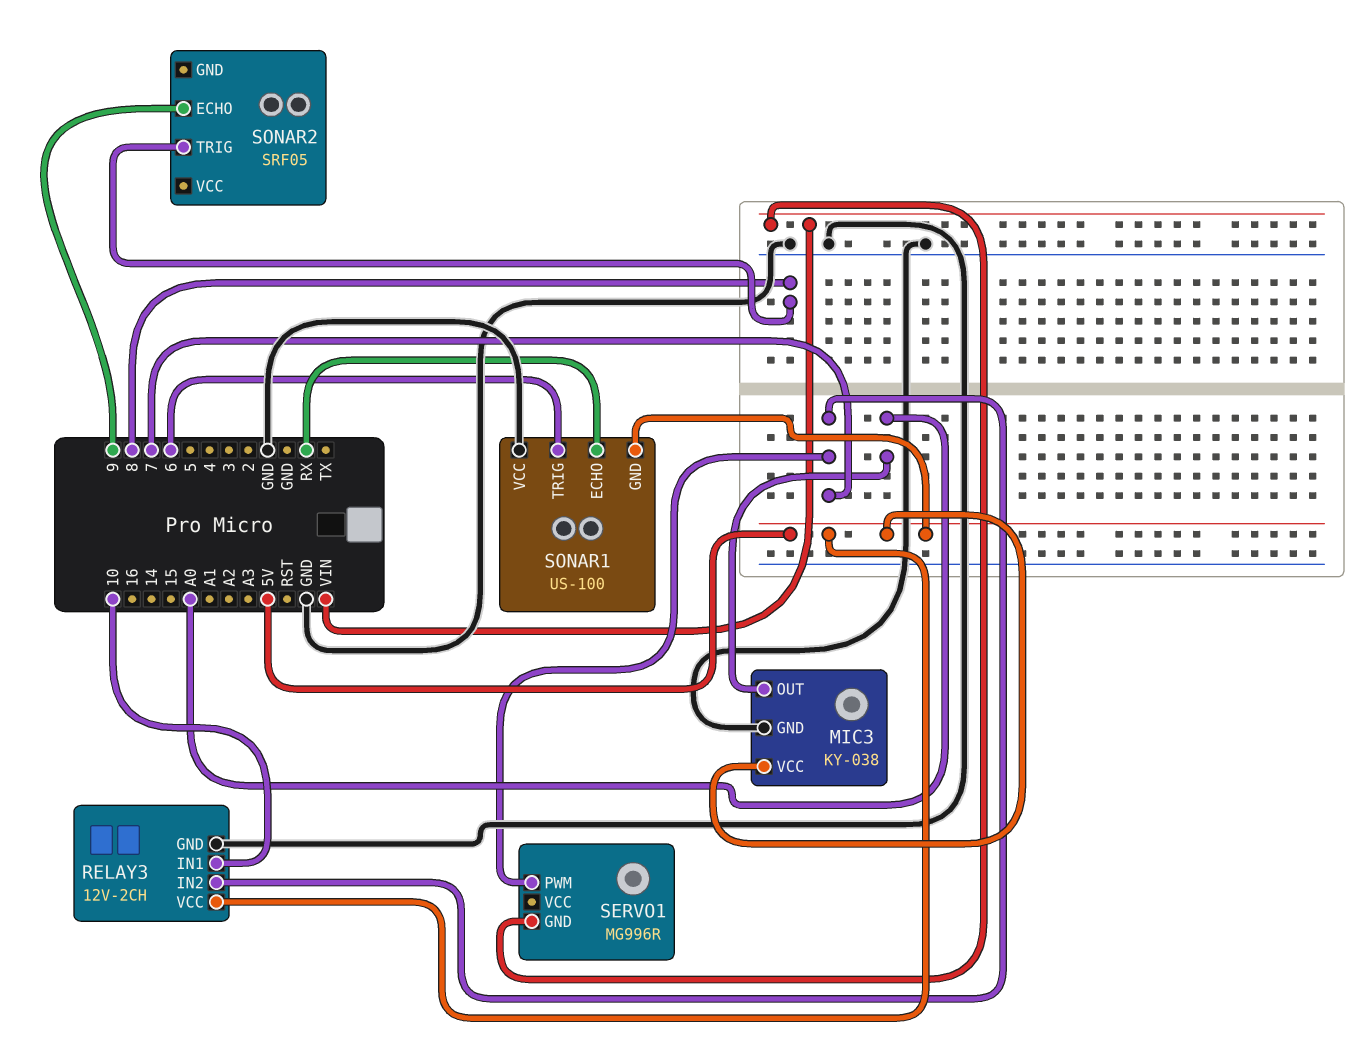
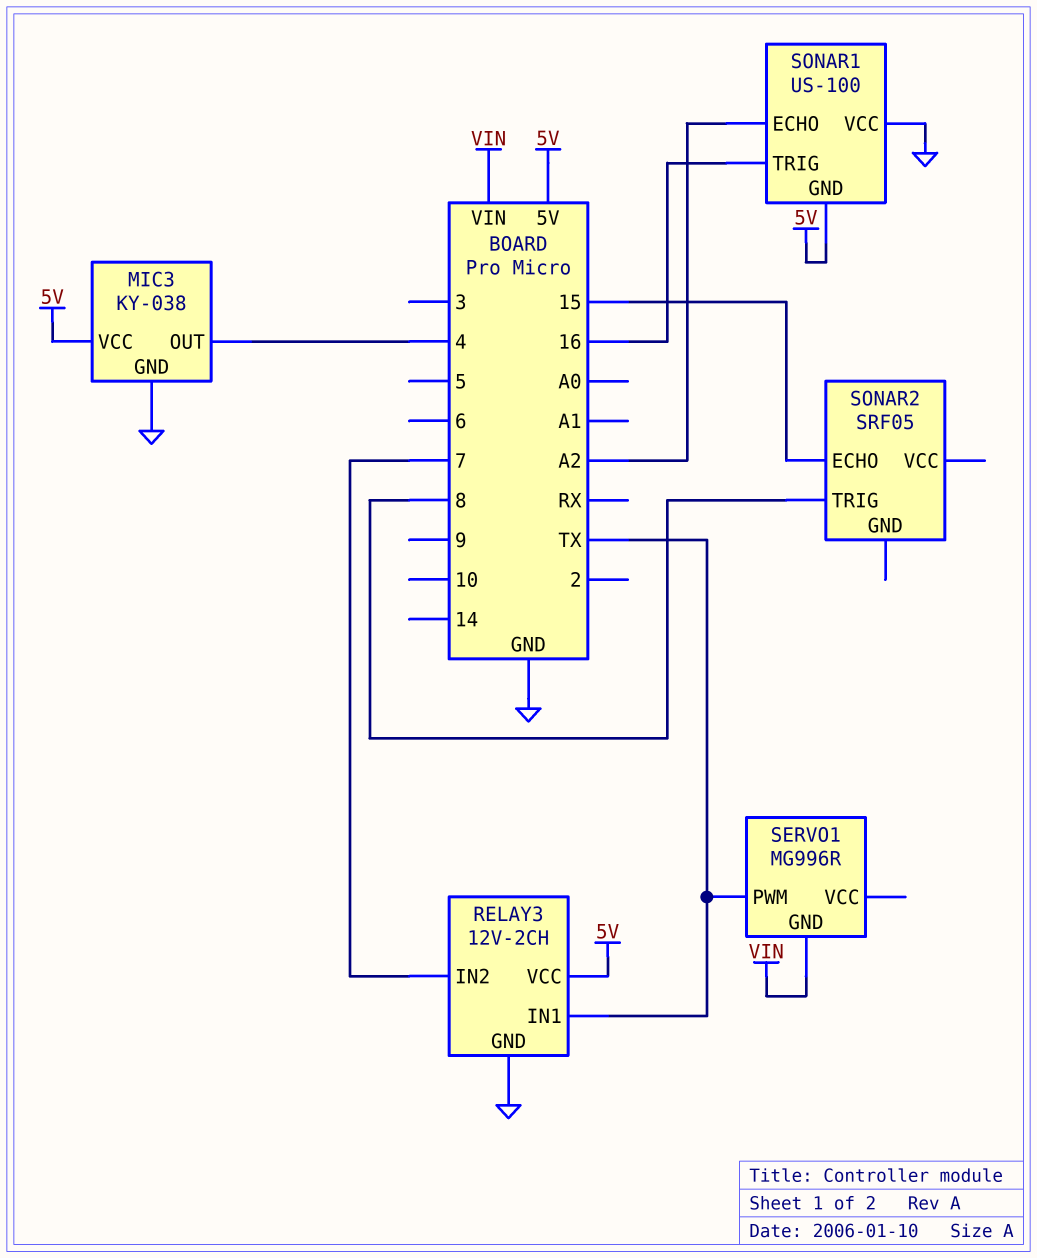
MIC3 pin OUT: A0 -> 4
RELAY3 pin IN1: 10 -> TX
SERVO1 pin PWM: 7 -> TX
SONAR1 pin ECHO: RX -> A2
SONAR1 pin TRIG: 6 -> 16
SONAR2 pin ECHO: 9 -> 15

